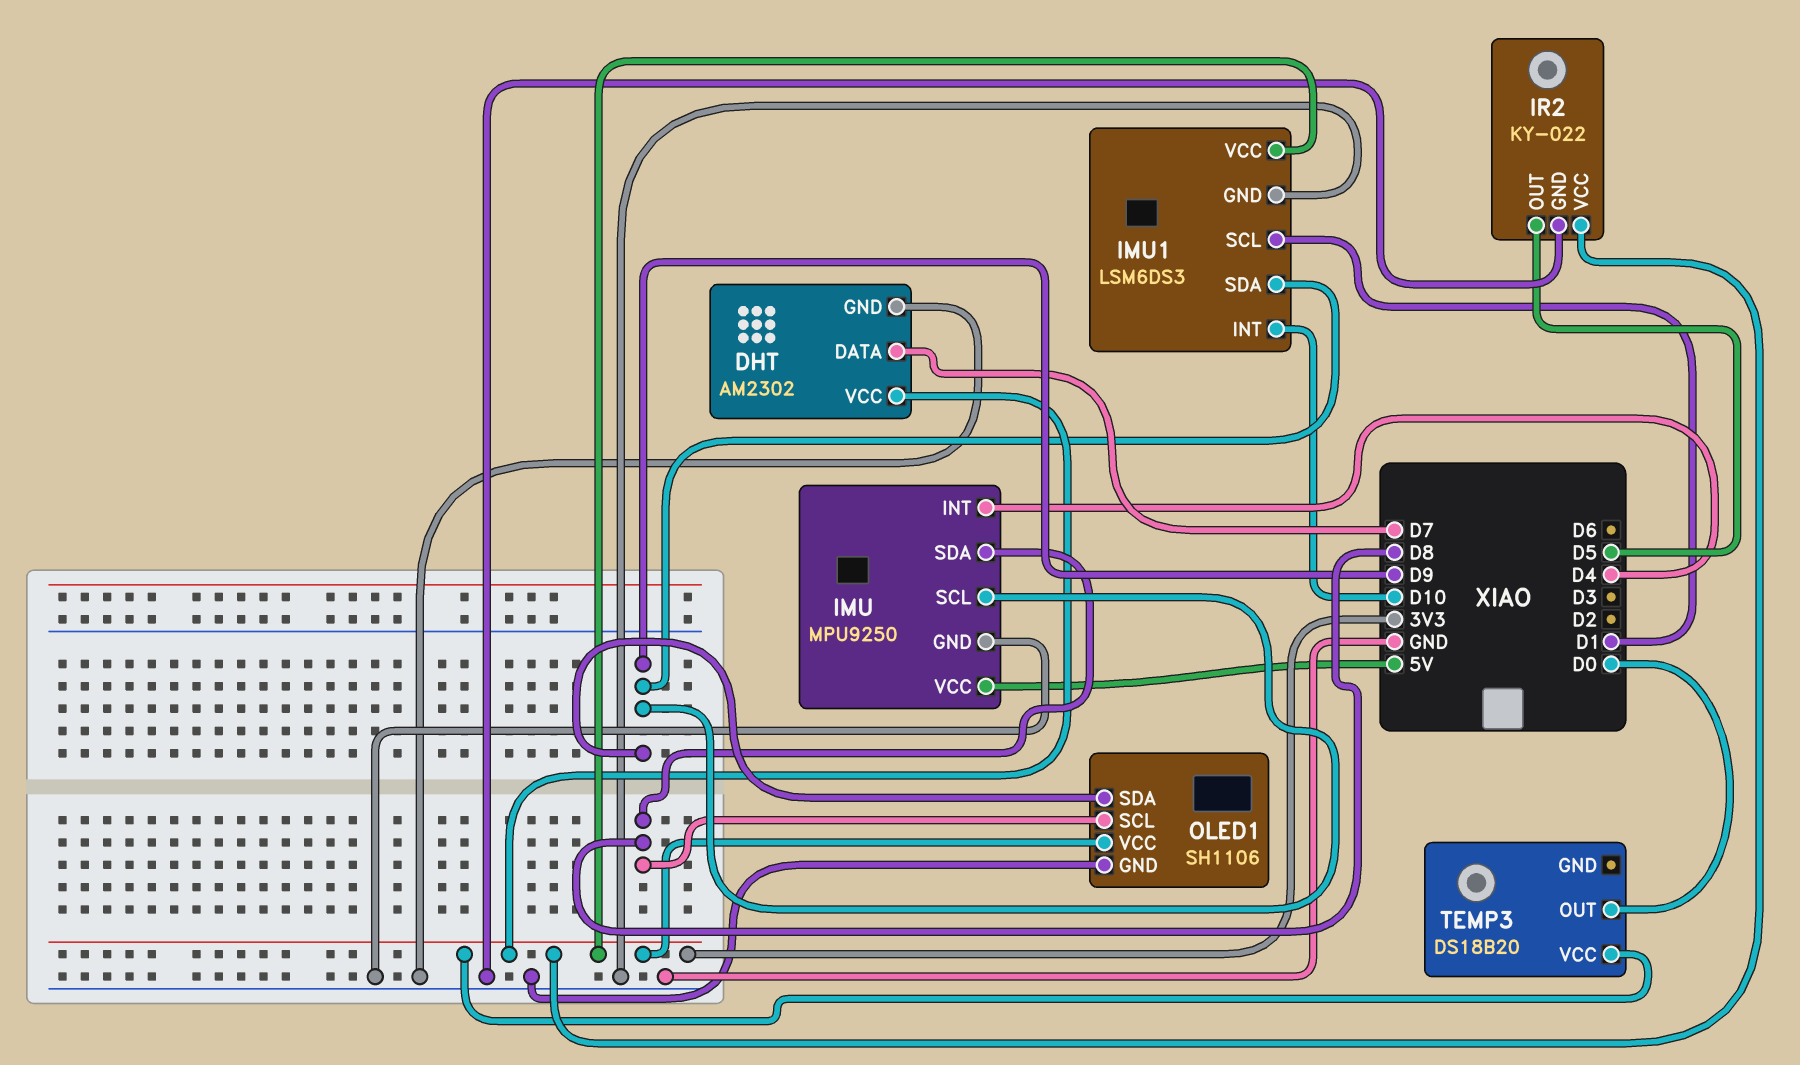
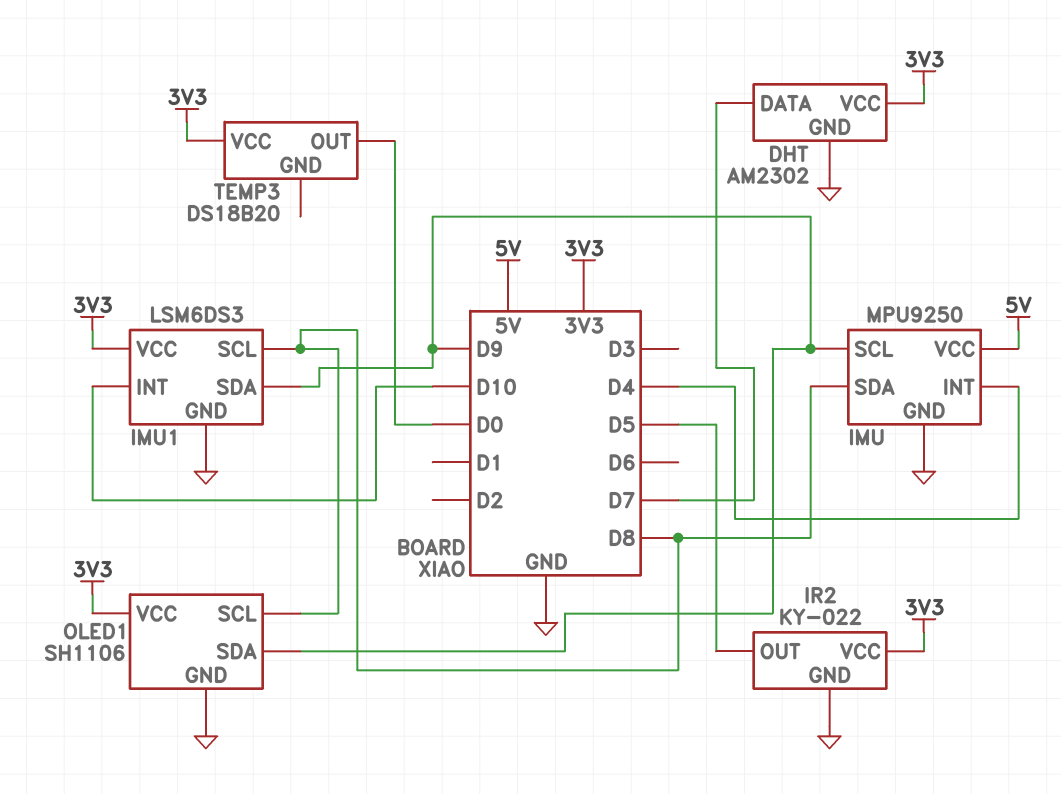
IMU1 pin SCL: D1 -> D8

